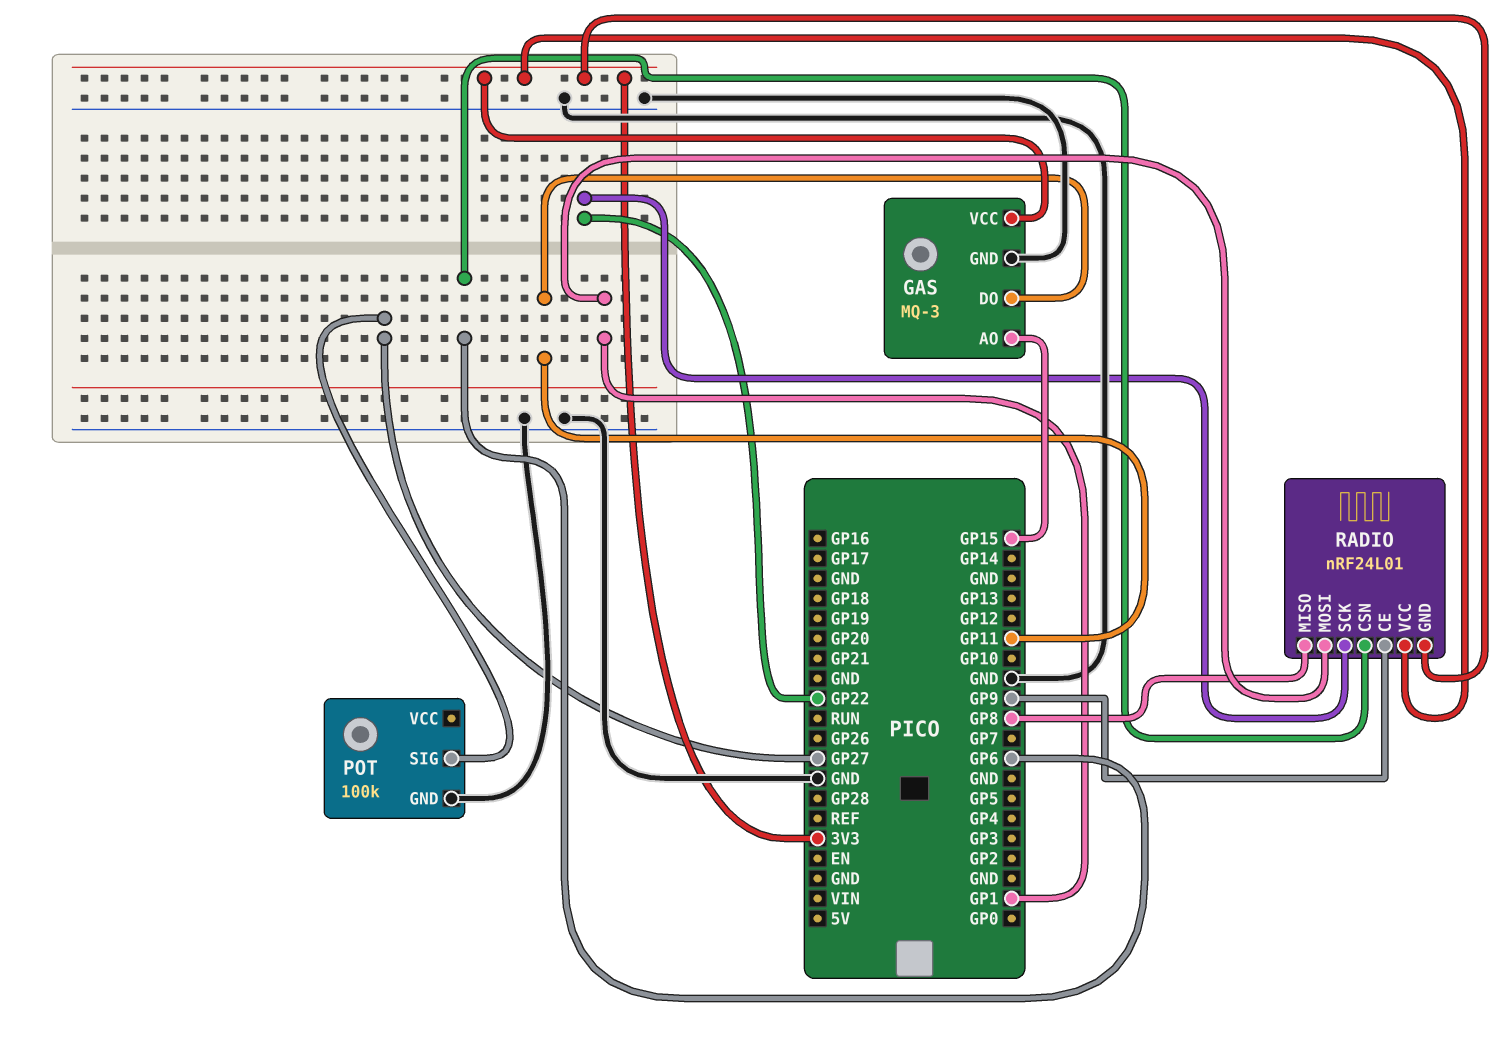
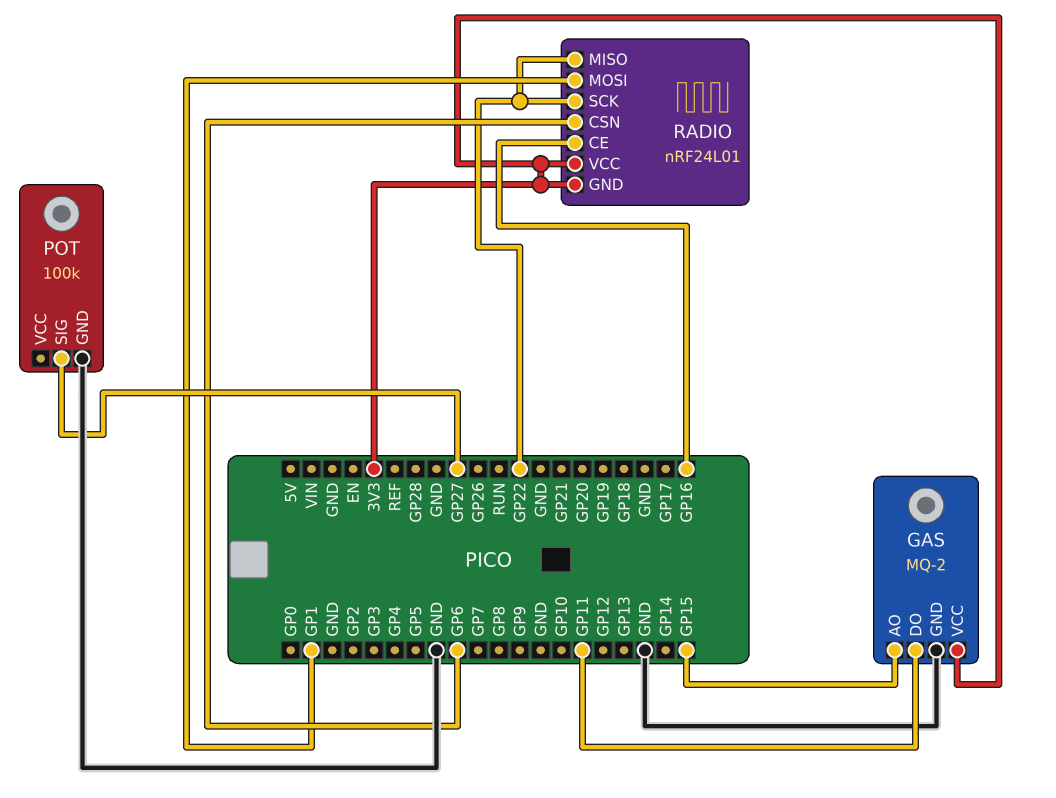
GAS: MQ-3 -> MQ-2
RADIO pin CE: GP9 -> GP16
RADIO pin MISO: GP8 -> GP22

